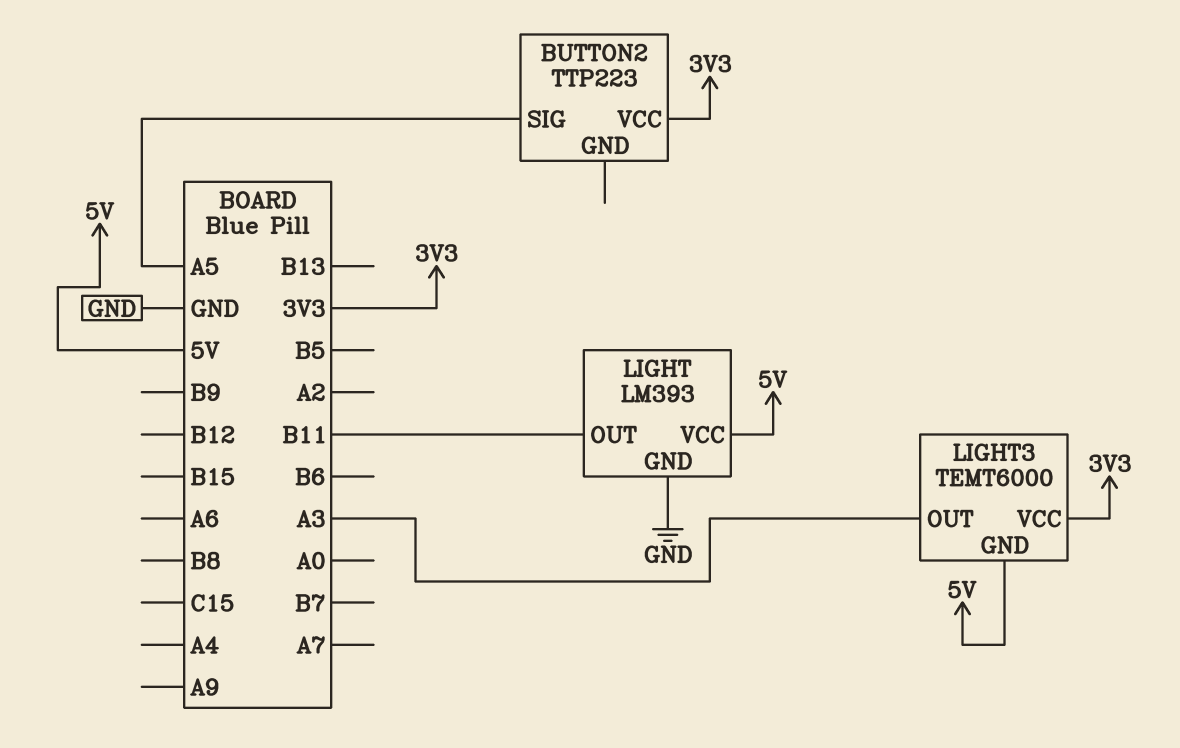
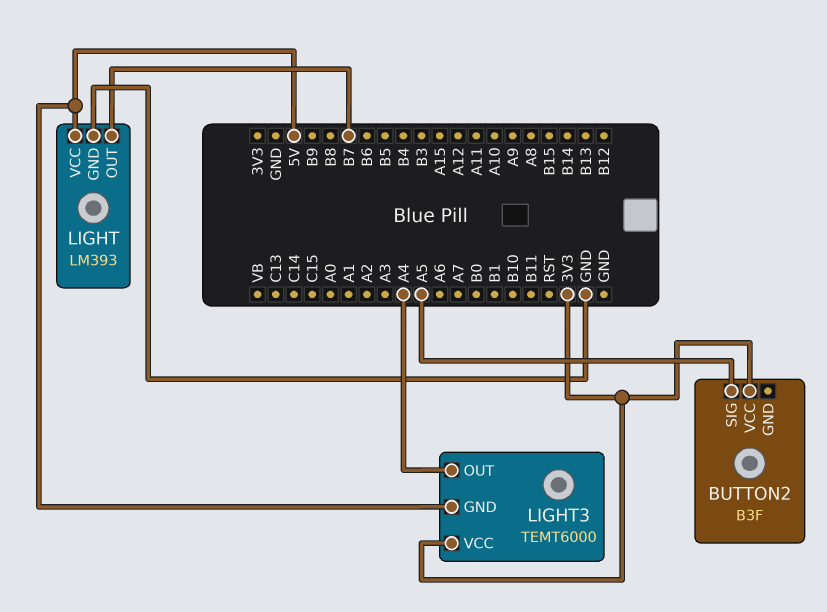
BUTTON2: TTP223 -> B3F
LIGHT pin OUT: B11 -> B7
LIGHT3 pin OUT: A3 -> A4

